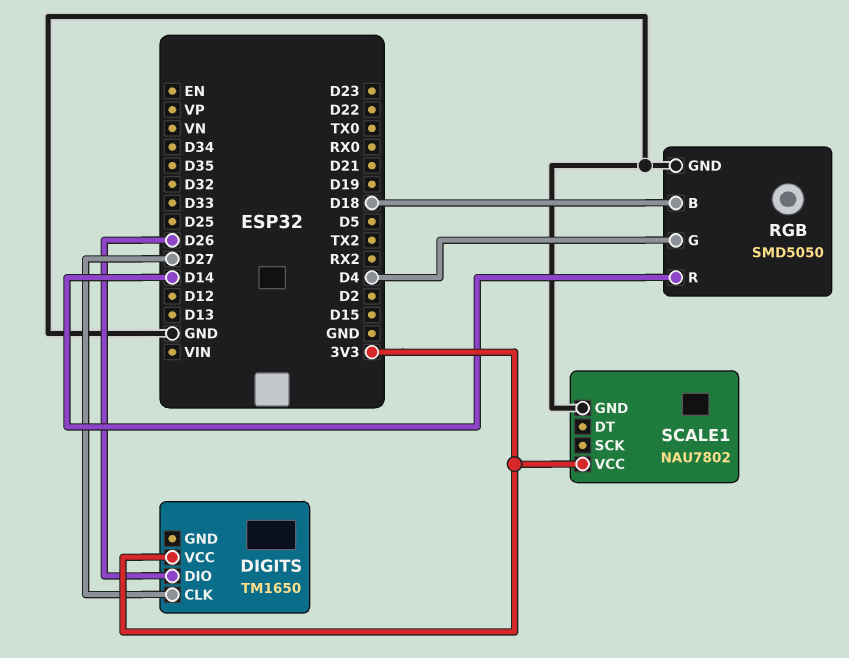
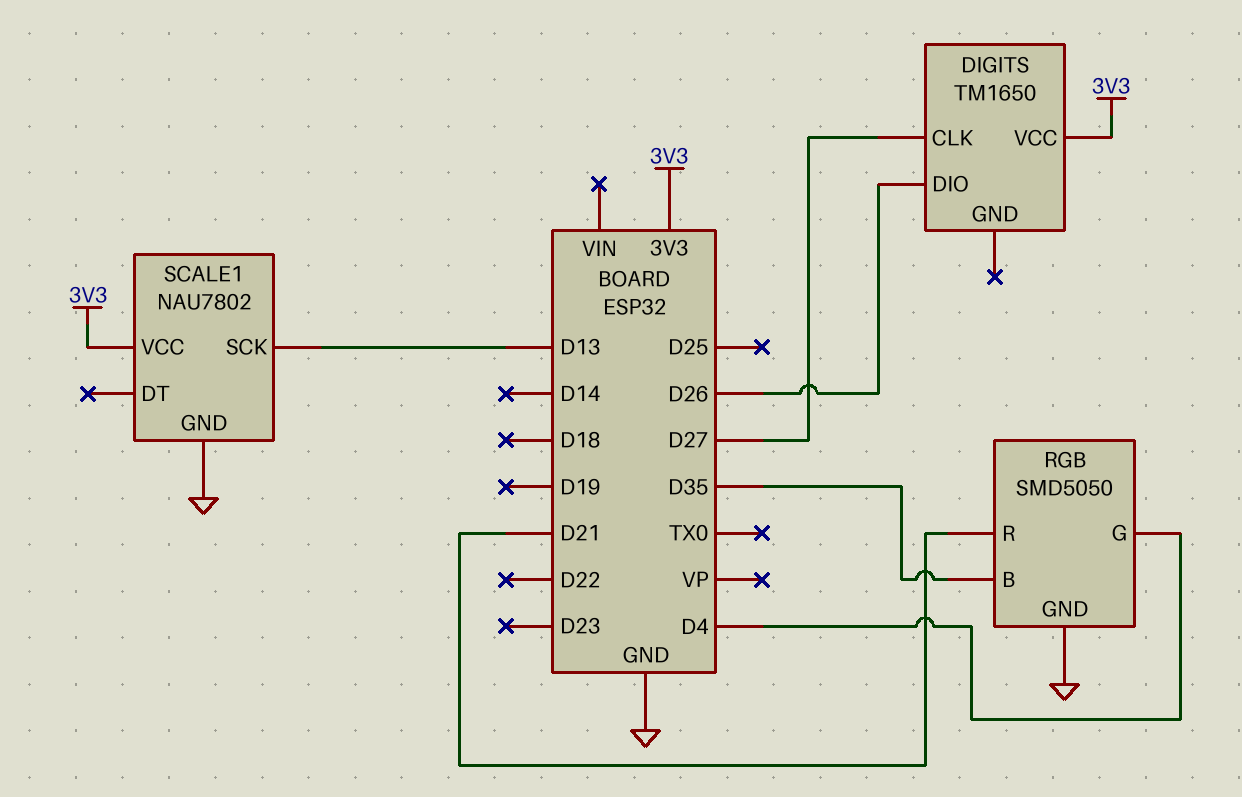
RGB pin B: D18 -> D35
RGB pin R: D14 -> D21
SCALE1 pin SCK: none -> D13

